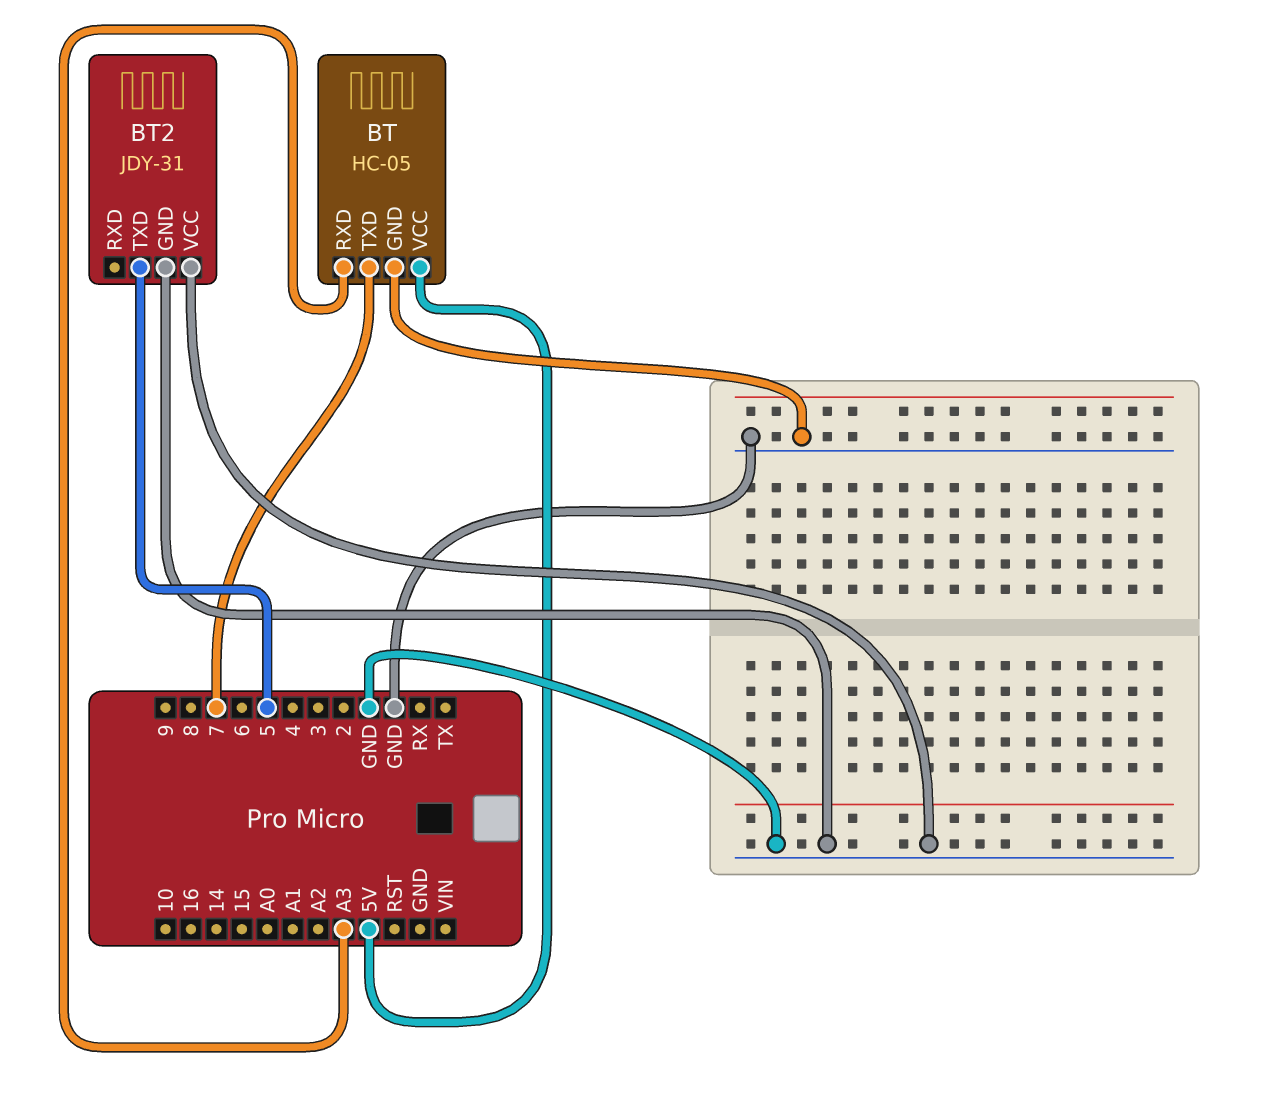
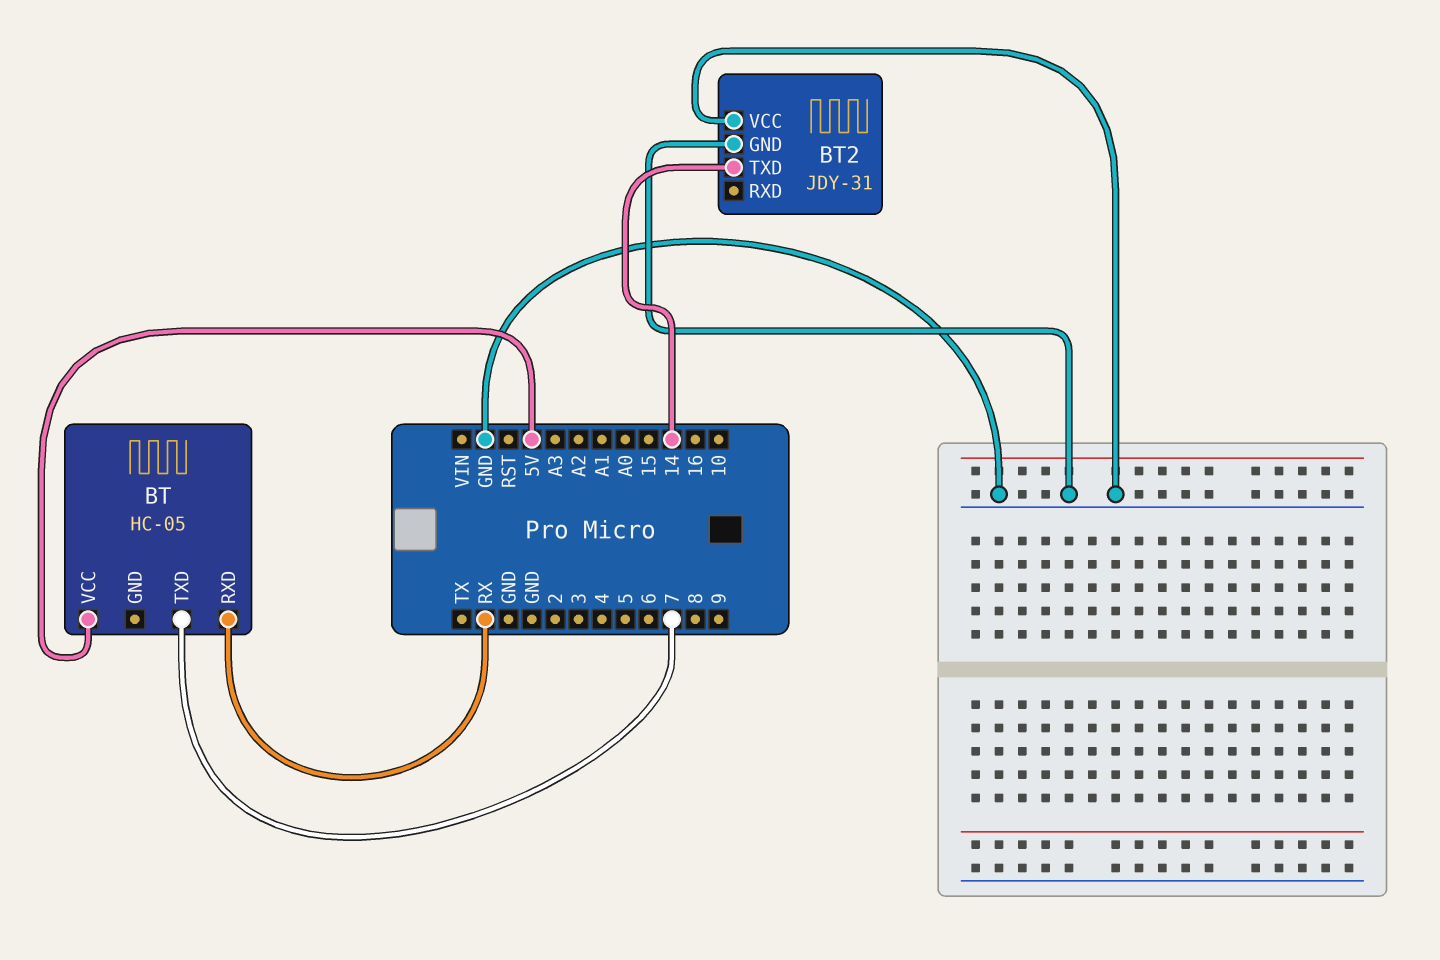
BT pin GND: GND -> none
BT pin RXD: A3 -> RX
BT2 pin TXD: 5 -> 14

